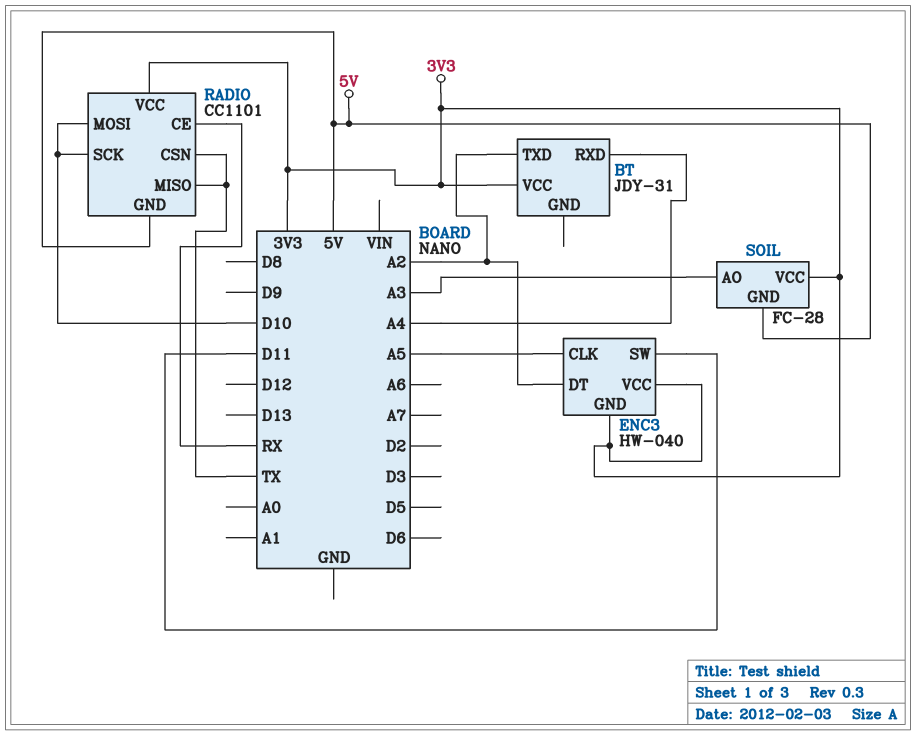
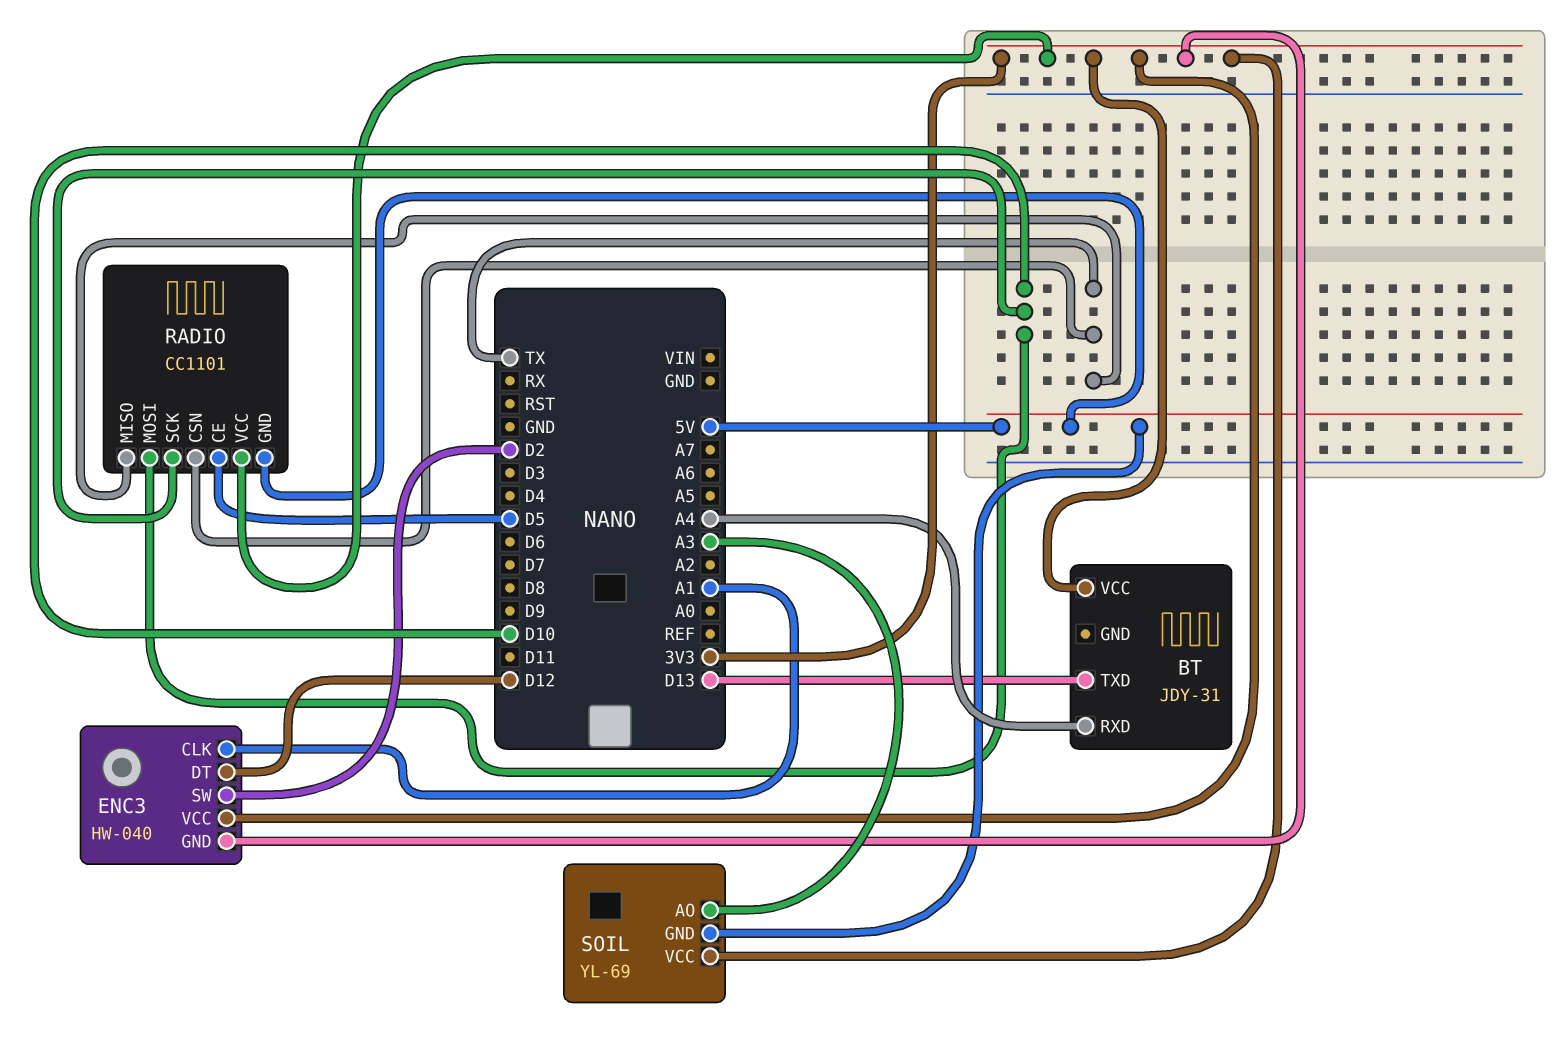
BT pin TXD: A2 -> D13
ENC3 pin CLK: A5 -> A1
ENC3 pin DT: A2 -> D12
ENC3 pin SW: D11 -> D2
RADIO pin CE: RX -> D5
SOIL: FC-28 -> YL-69

